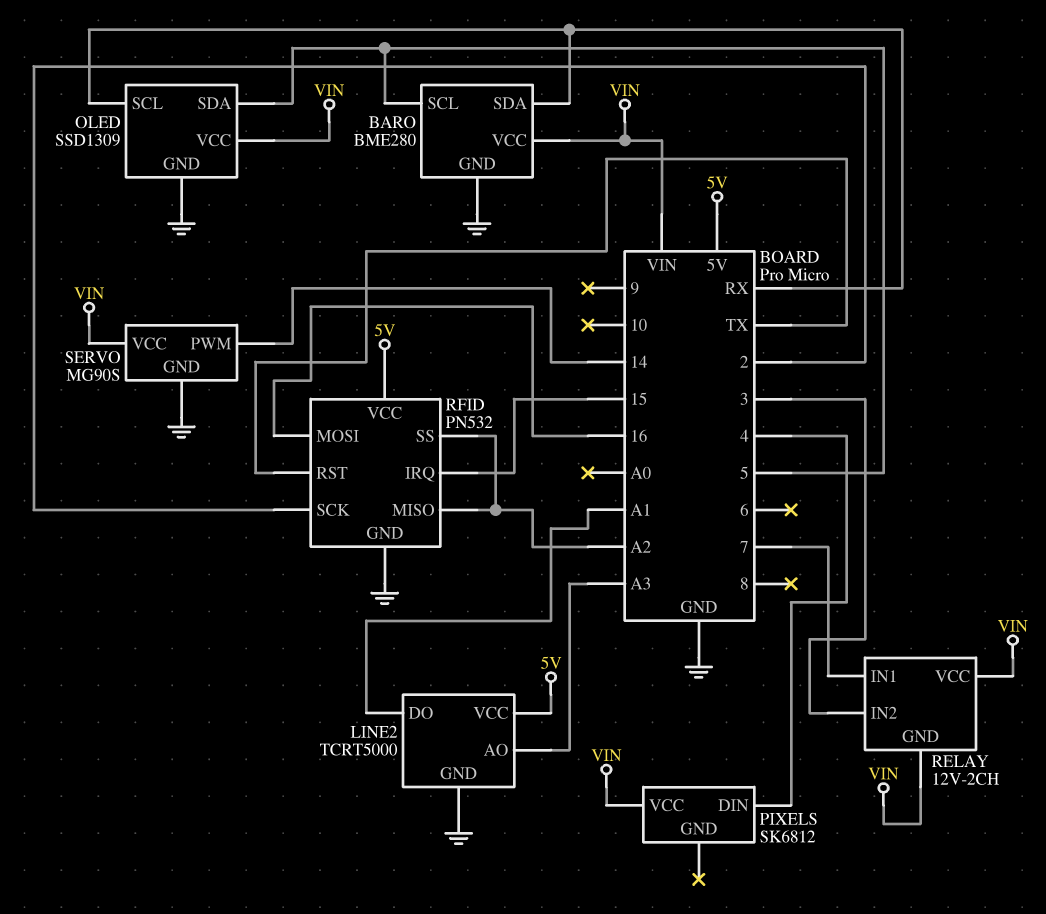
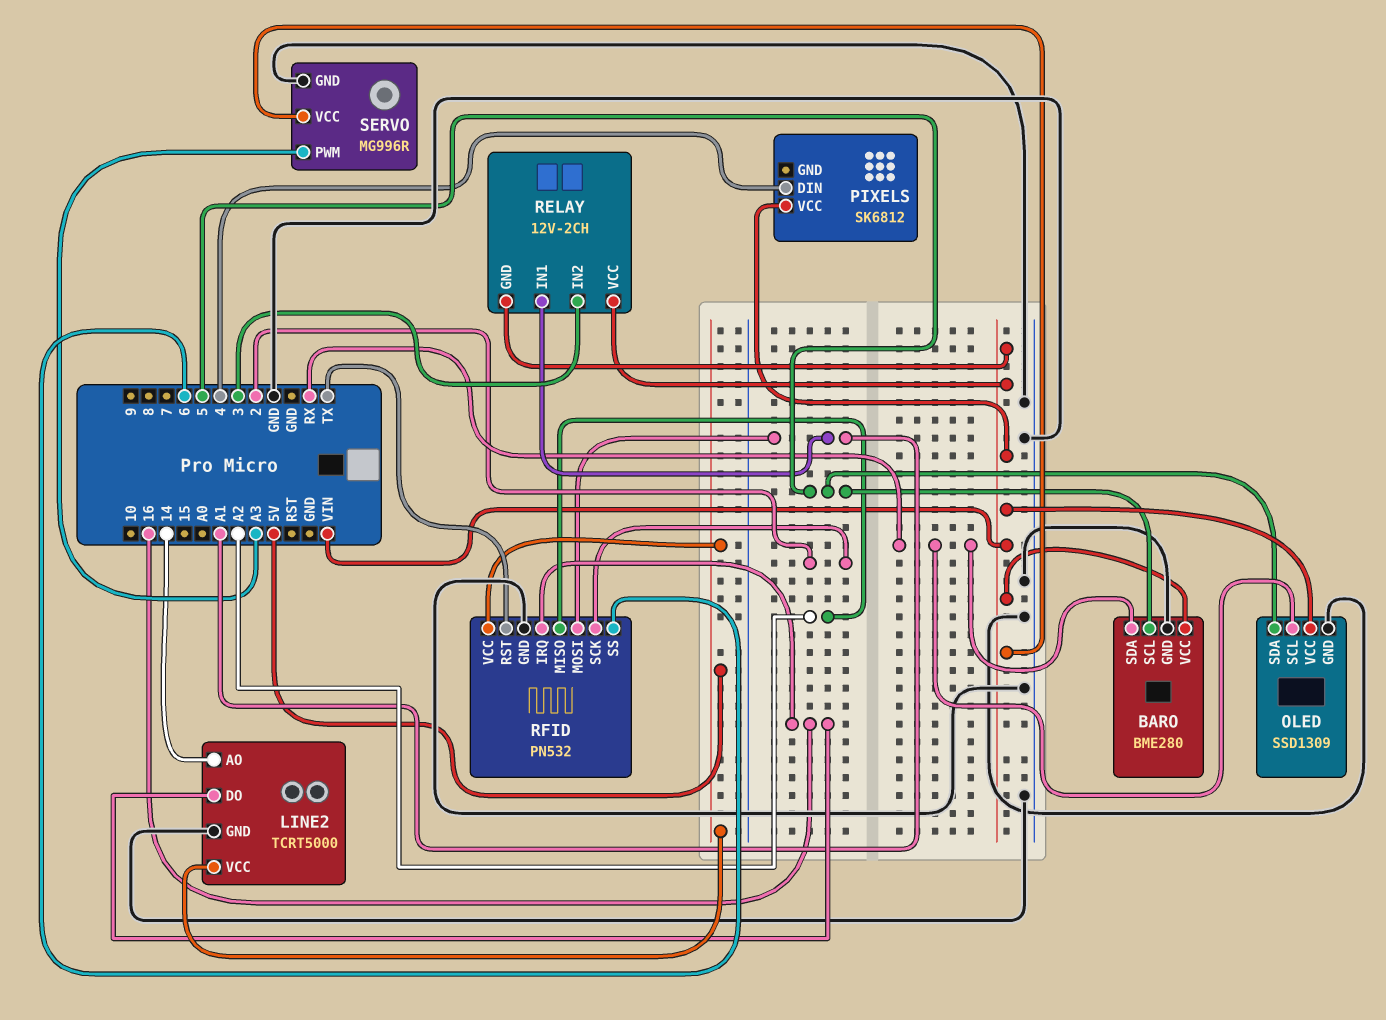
LINE2 pin AO: A3 -> 14
LINE2 pin DO: A1 -> 16
RELAY pin IN1: 7 -> A1
RFID pin IRQ: 15 -> 16
RFID pin MOSI: 16 -> A1
RFID pin SS: A2 -> 6
SERVO: MG90S -> MG996R
SERVO pin PWM: 14 -> A3

